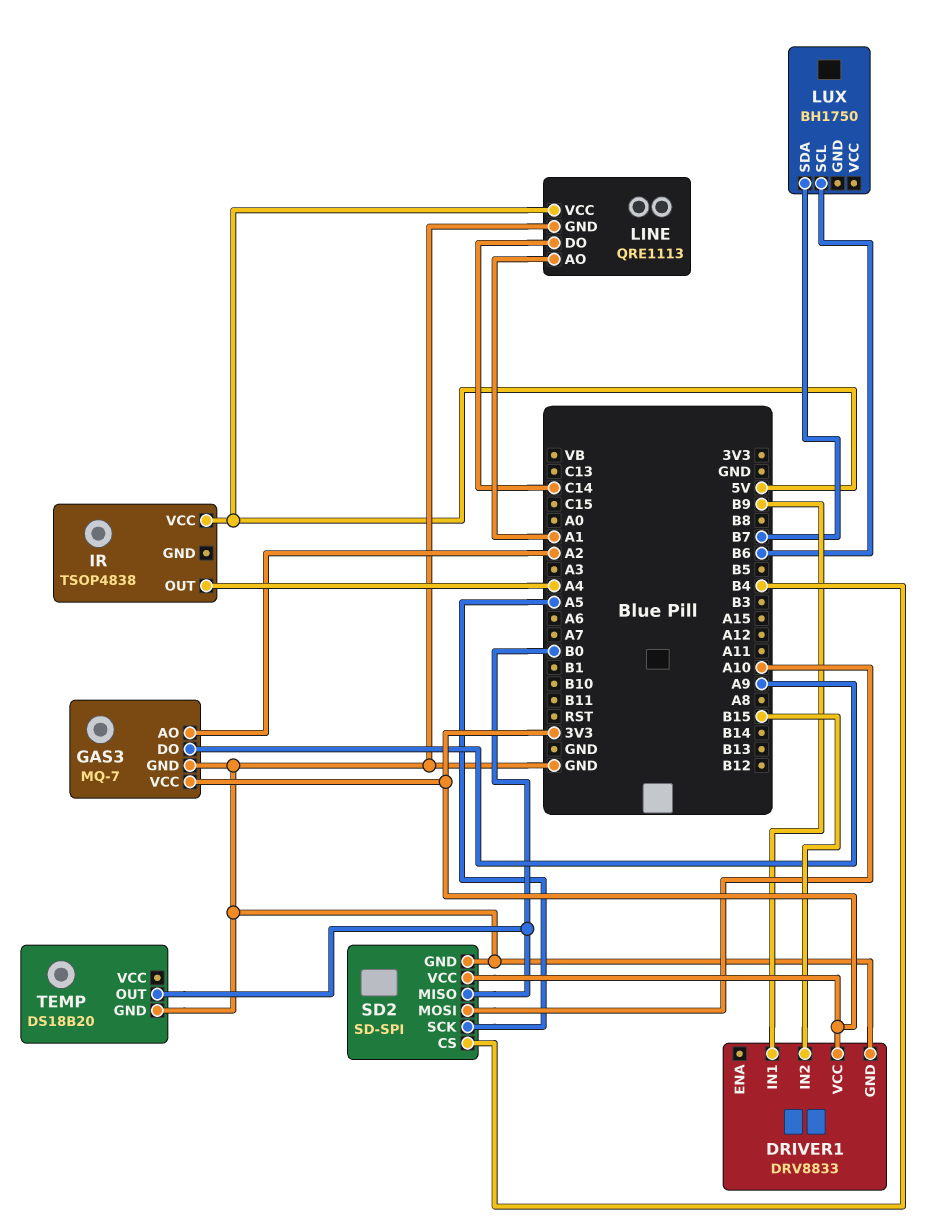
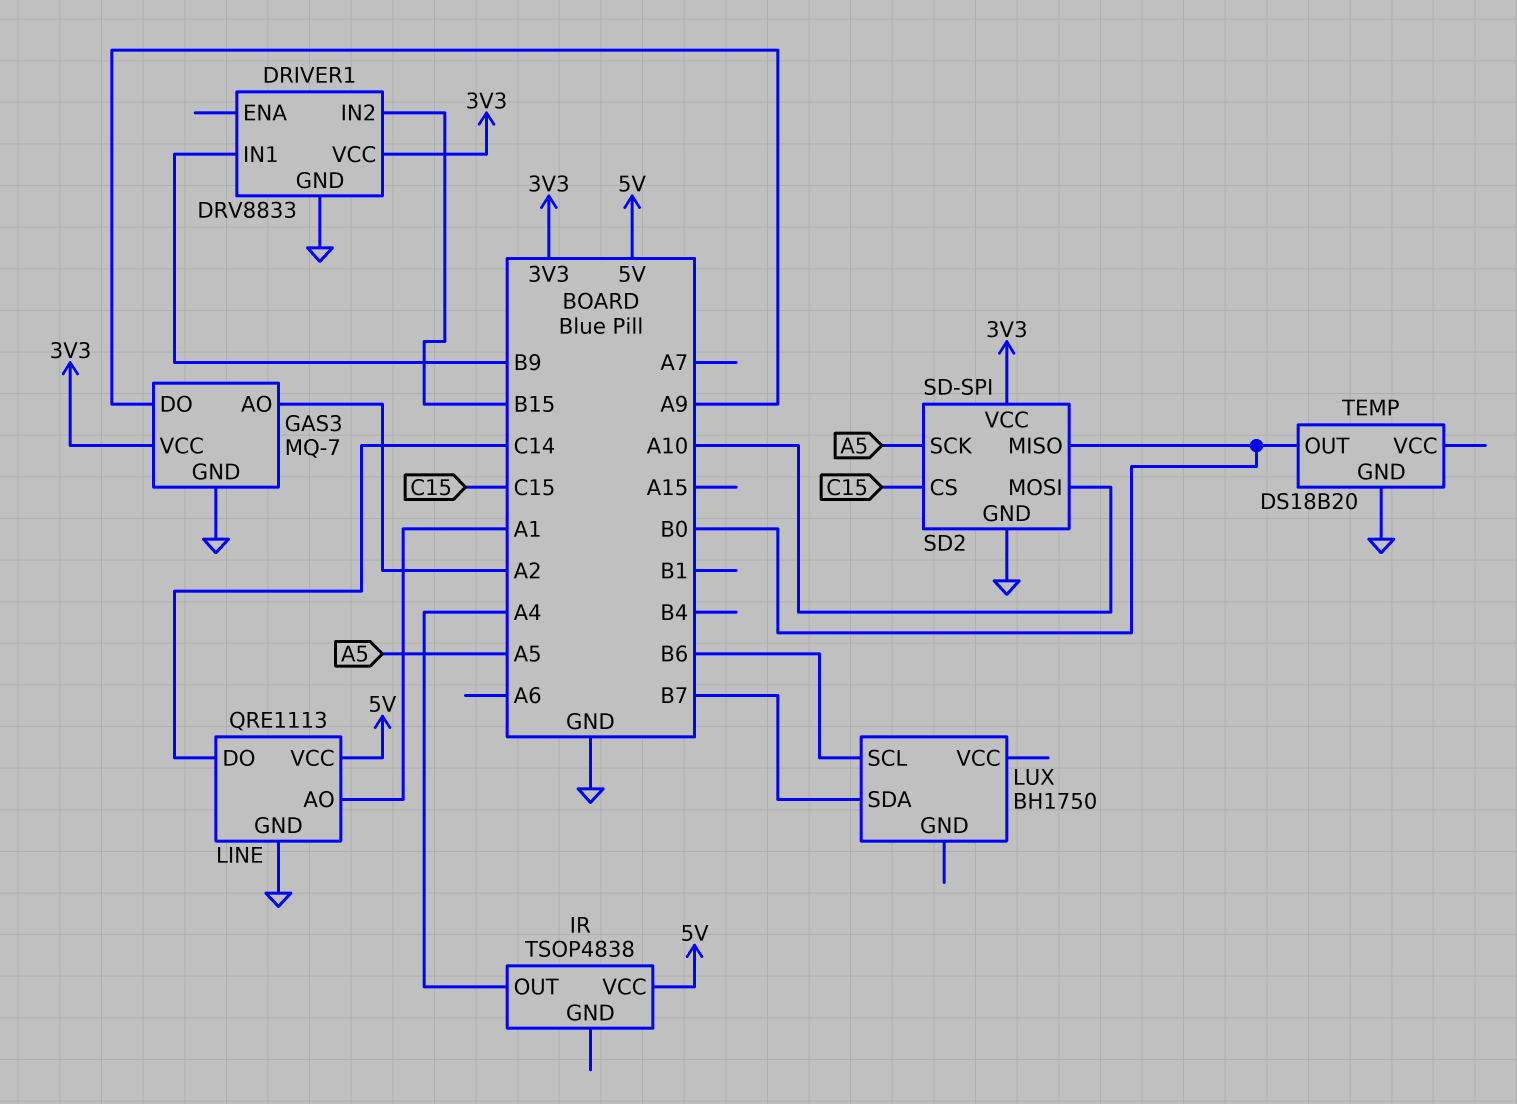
SD2 pin CS: B4 -> C15

